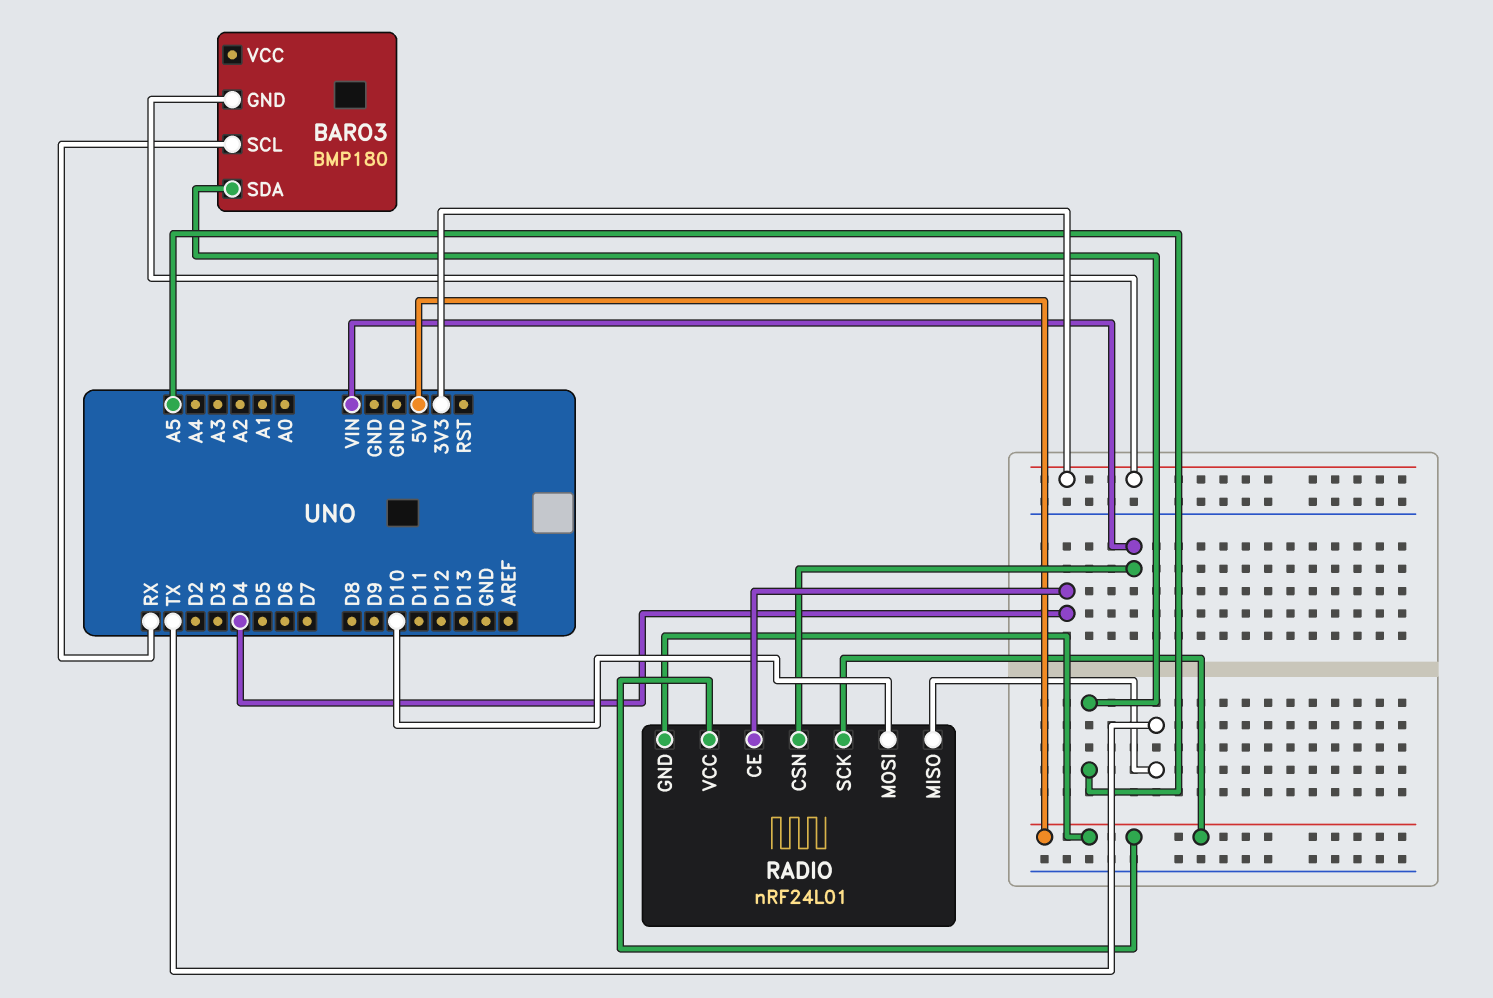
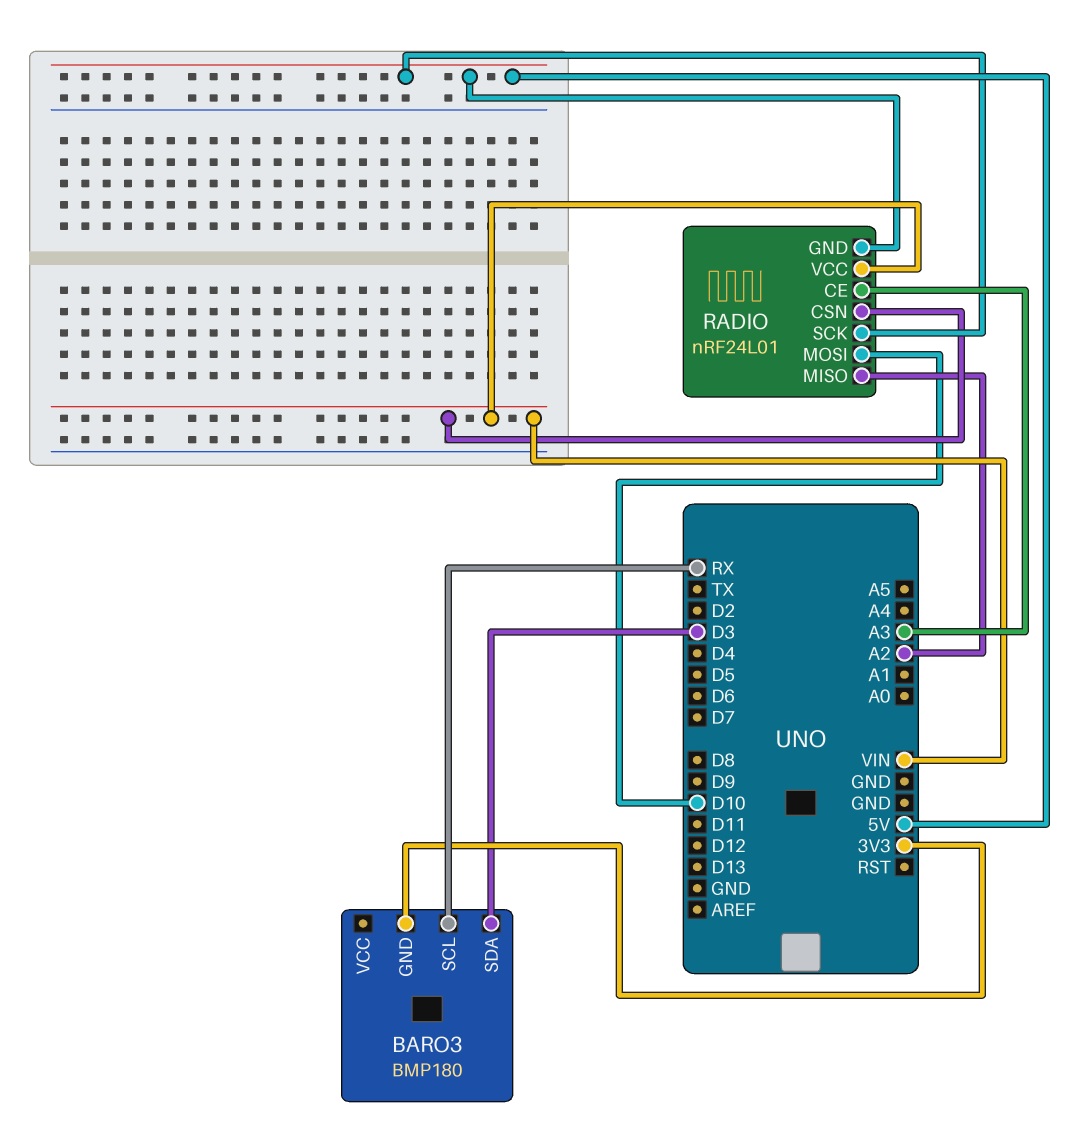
BARO3 pin SDA: A5 -> D3
RADIO pin CE: D4 -> A3
RADIO pin MISO: TX -> A2
RADIO pin VCC: 5V -> VIN

